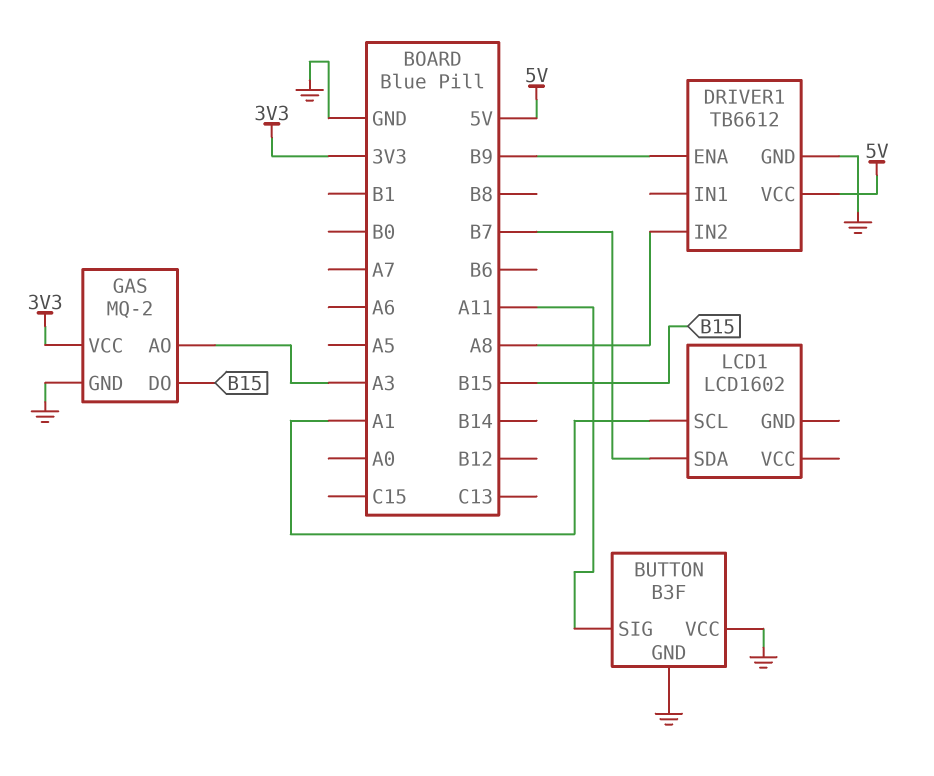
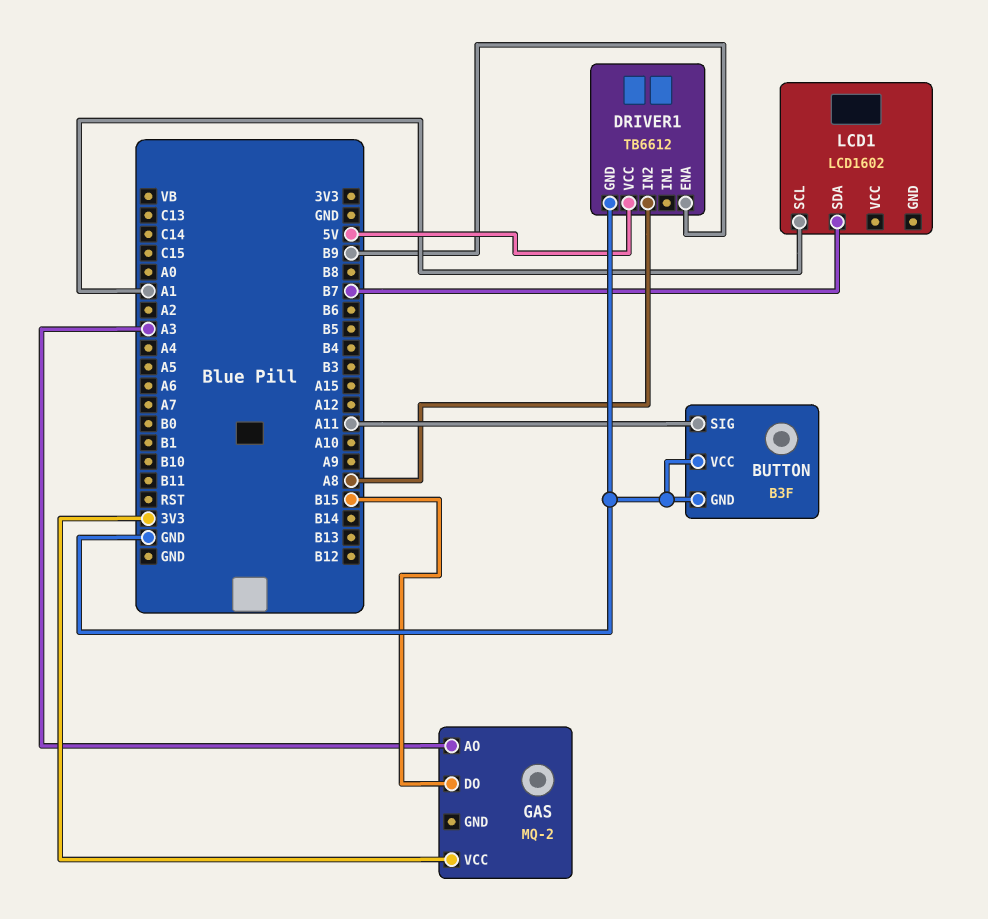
GAS pin GND: GND -> none

